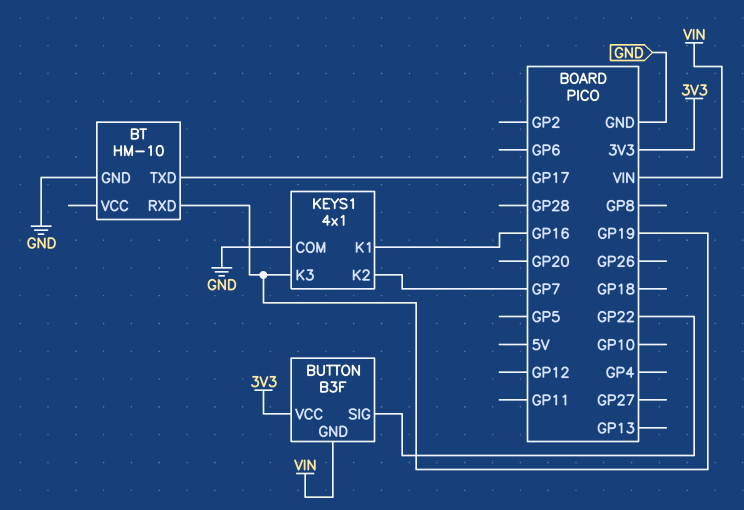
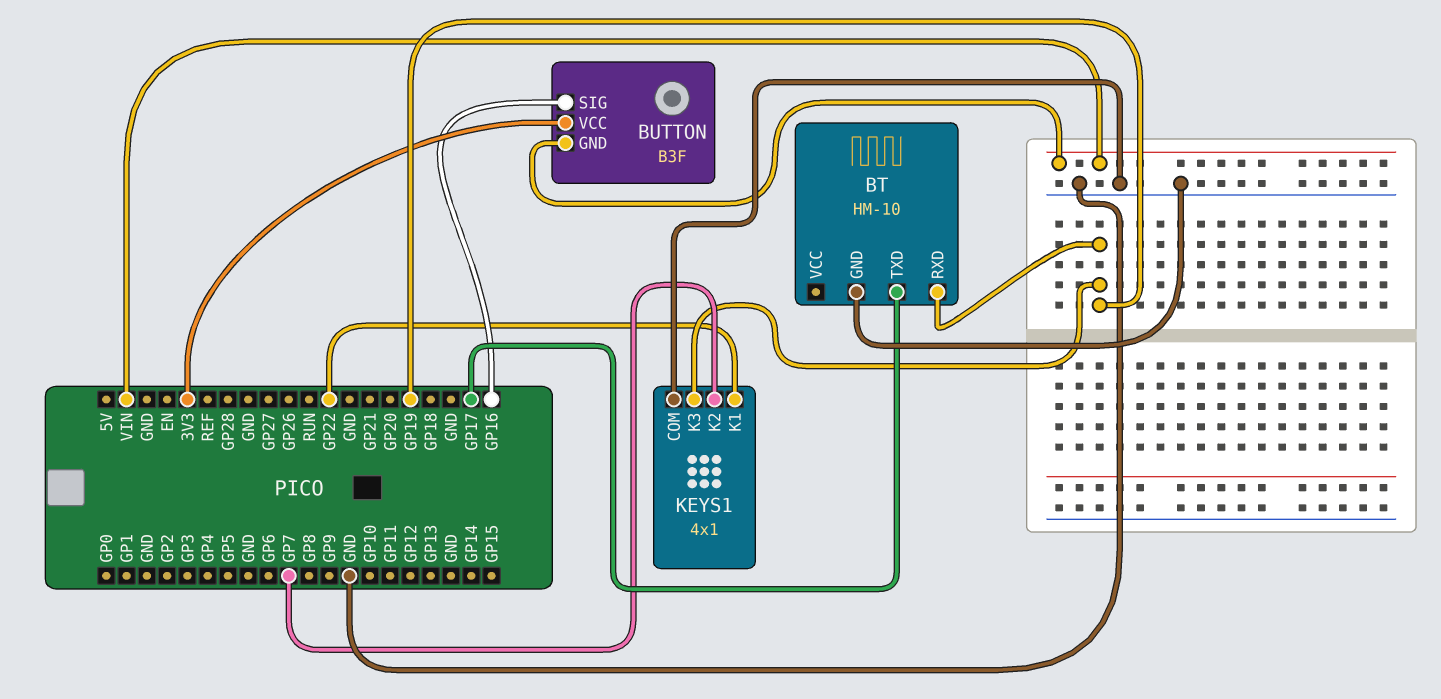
BUTTON pin SIG: GP22 -> GP16
KEYS1 pin K1: GP16 -> GP22

